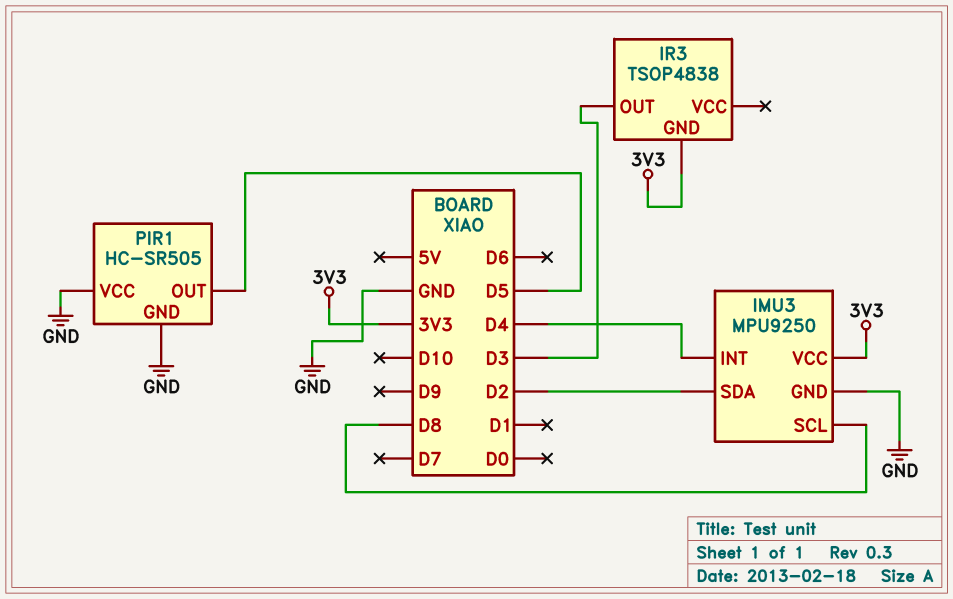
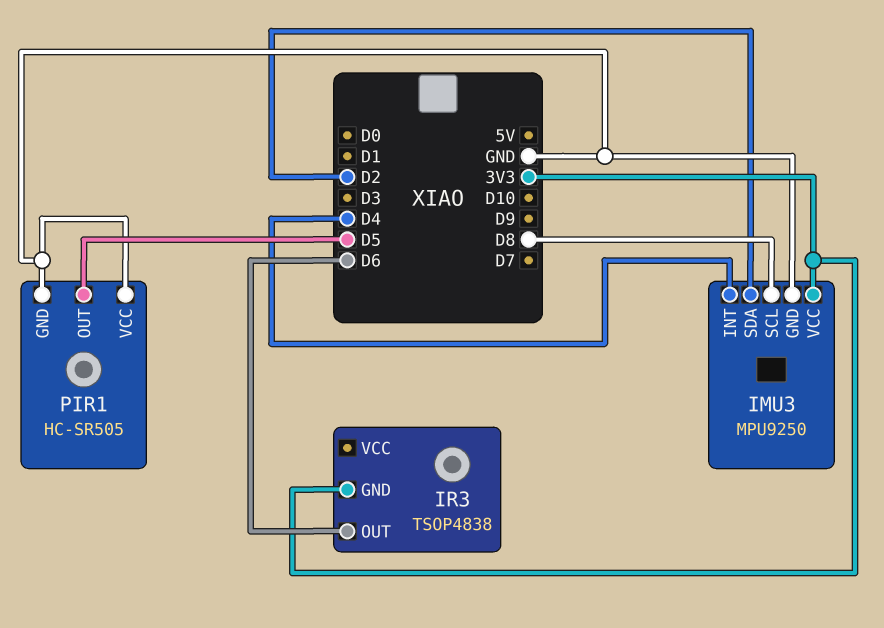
IR3 pin OUT: D3 -> D6

